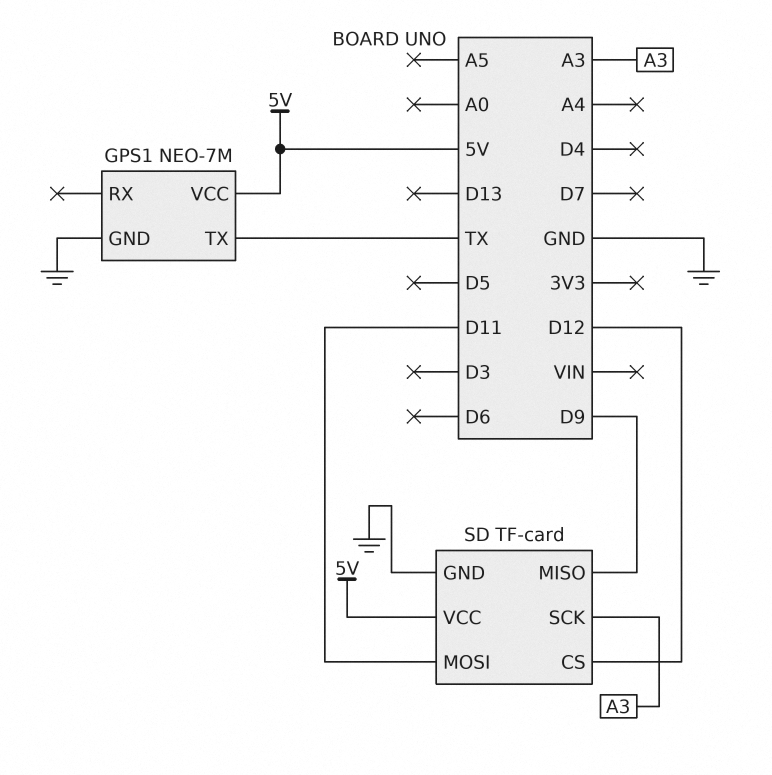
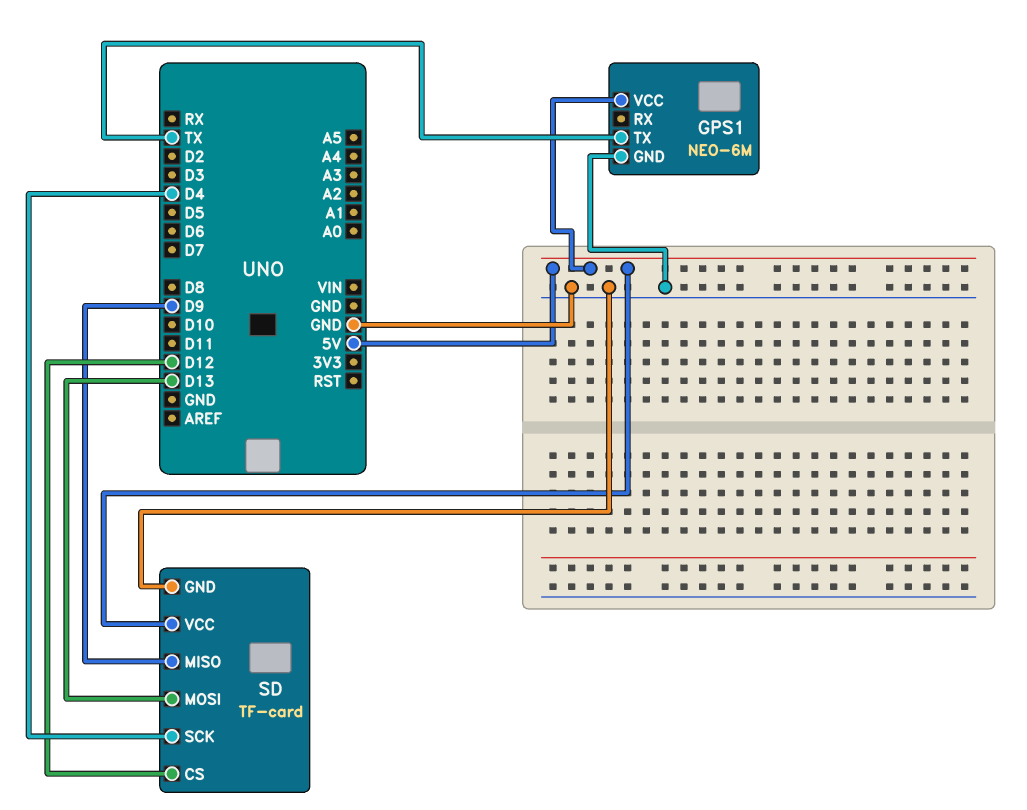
GPS1: NEO-7M -> NEO-6M
SD pin MOSI: D11 -> D13
SD pin SCK: A3 -> D4

